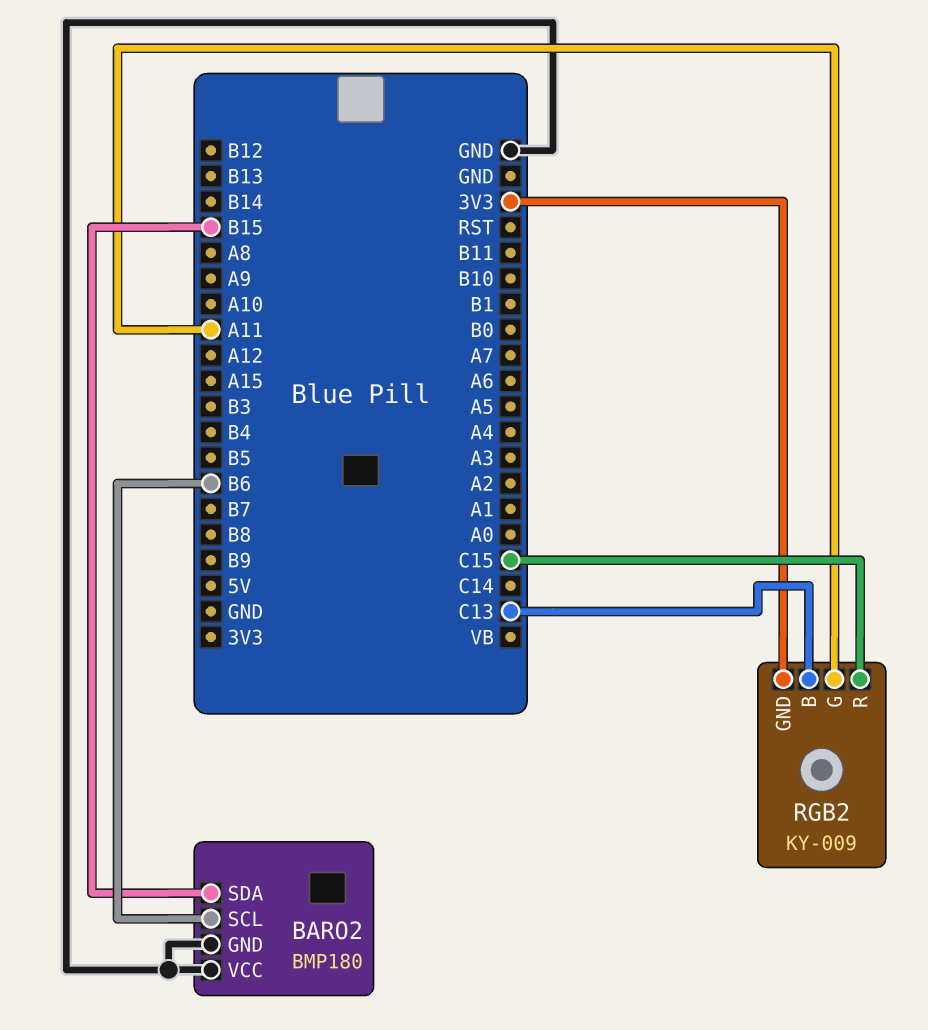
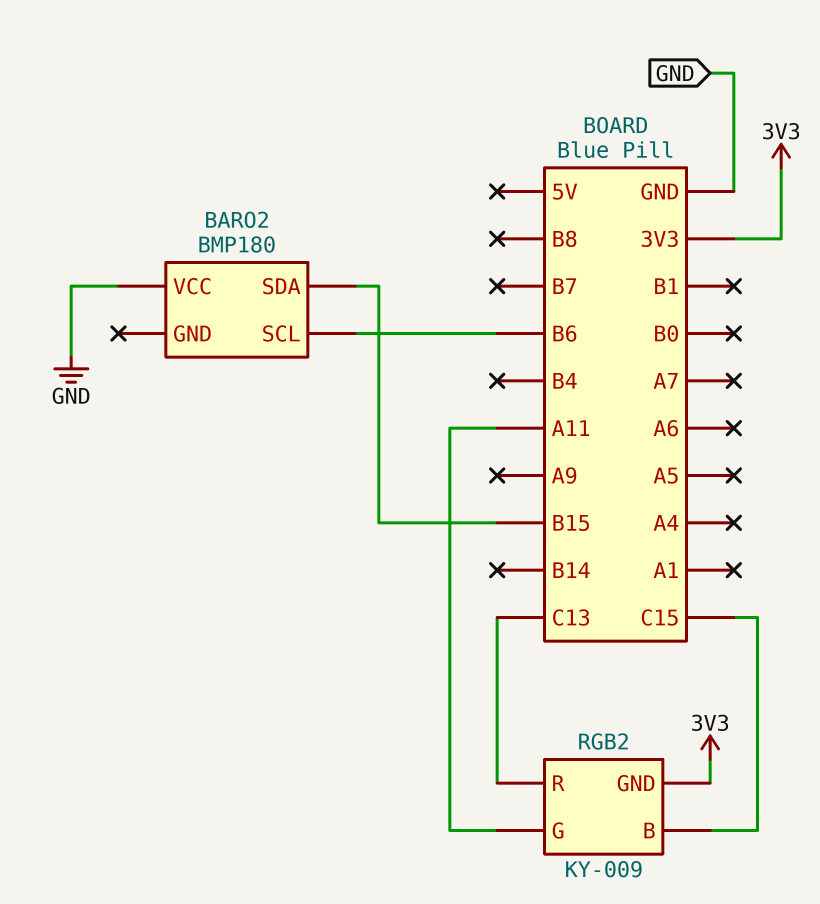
BARO2 pin GND: GND -> none
RGB2 pin B: C13 -> C15
RGB2 pin R: C15 -> C13

